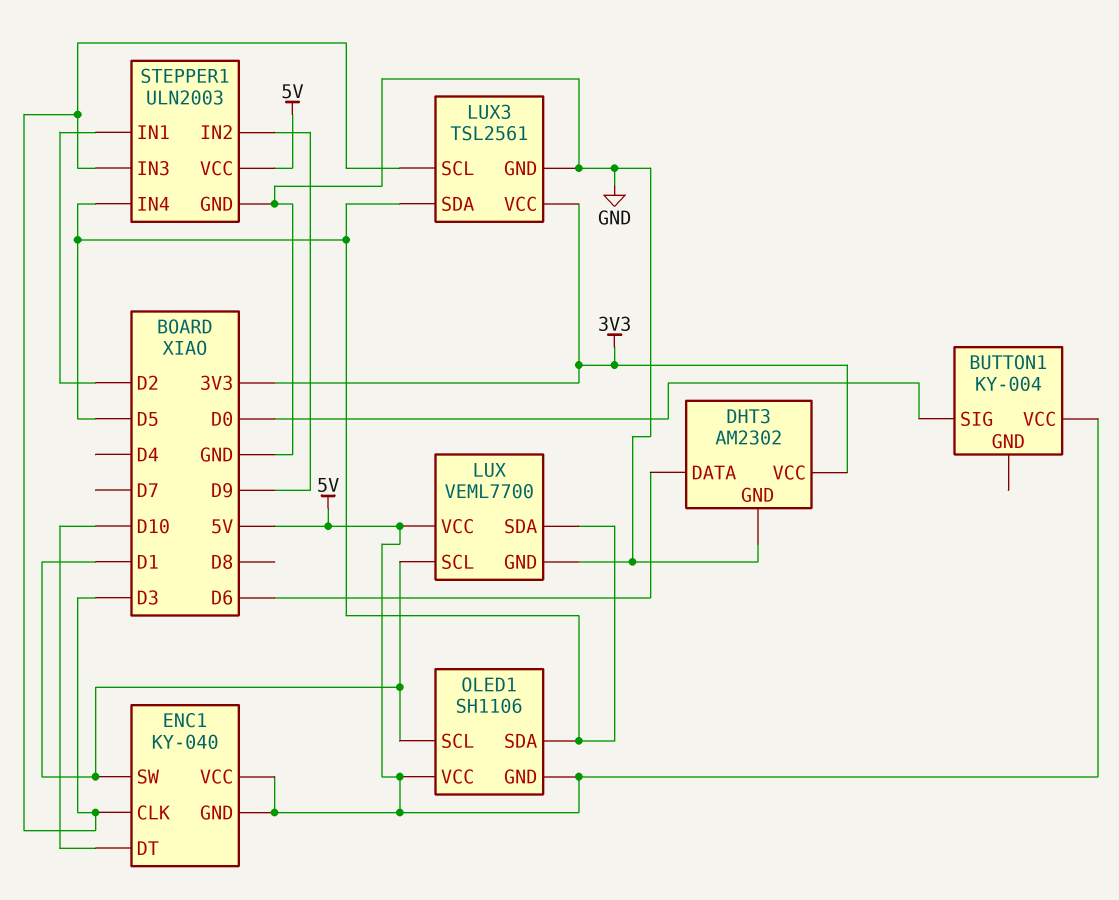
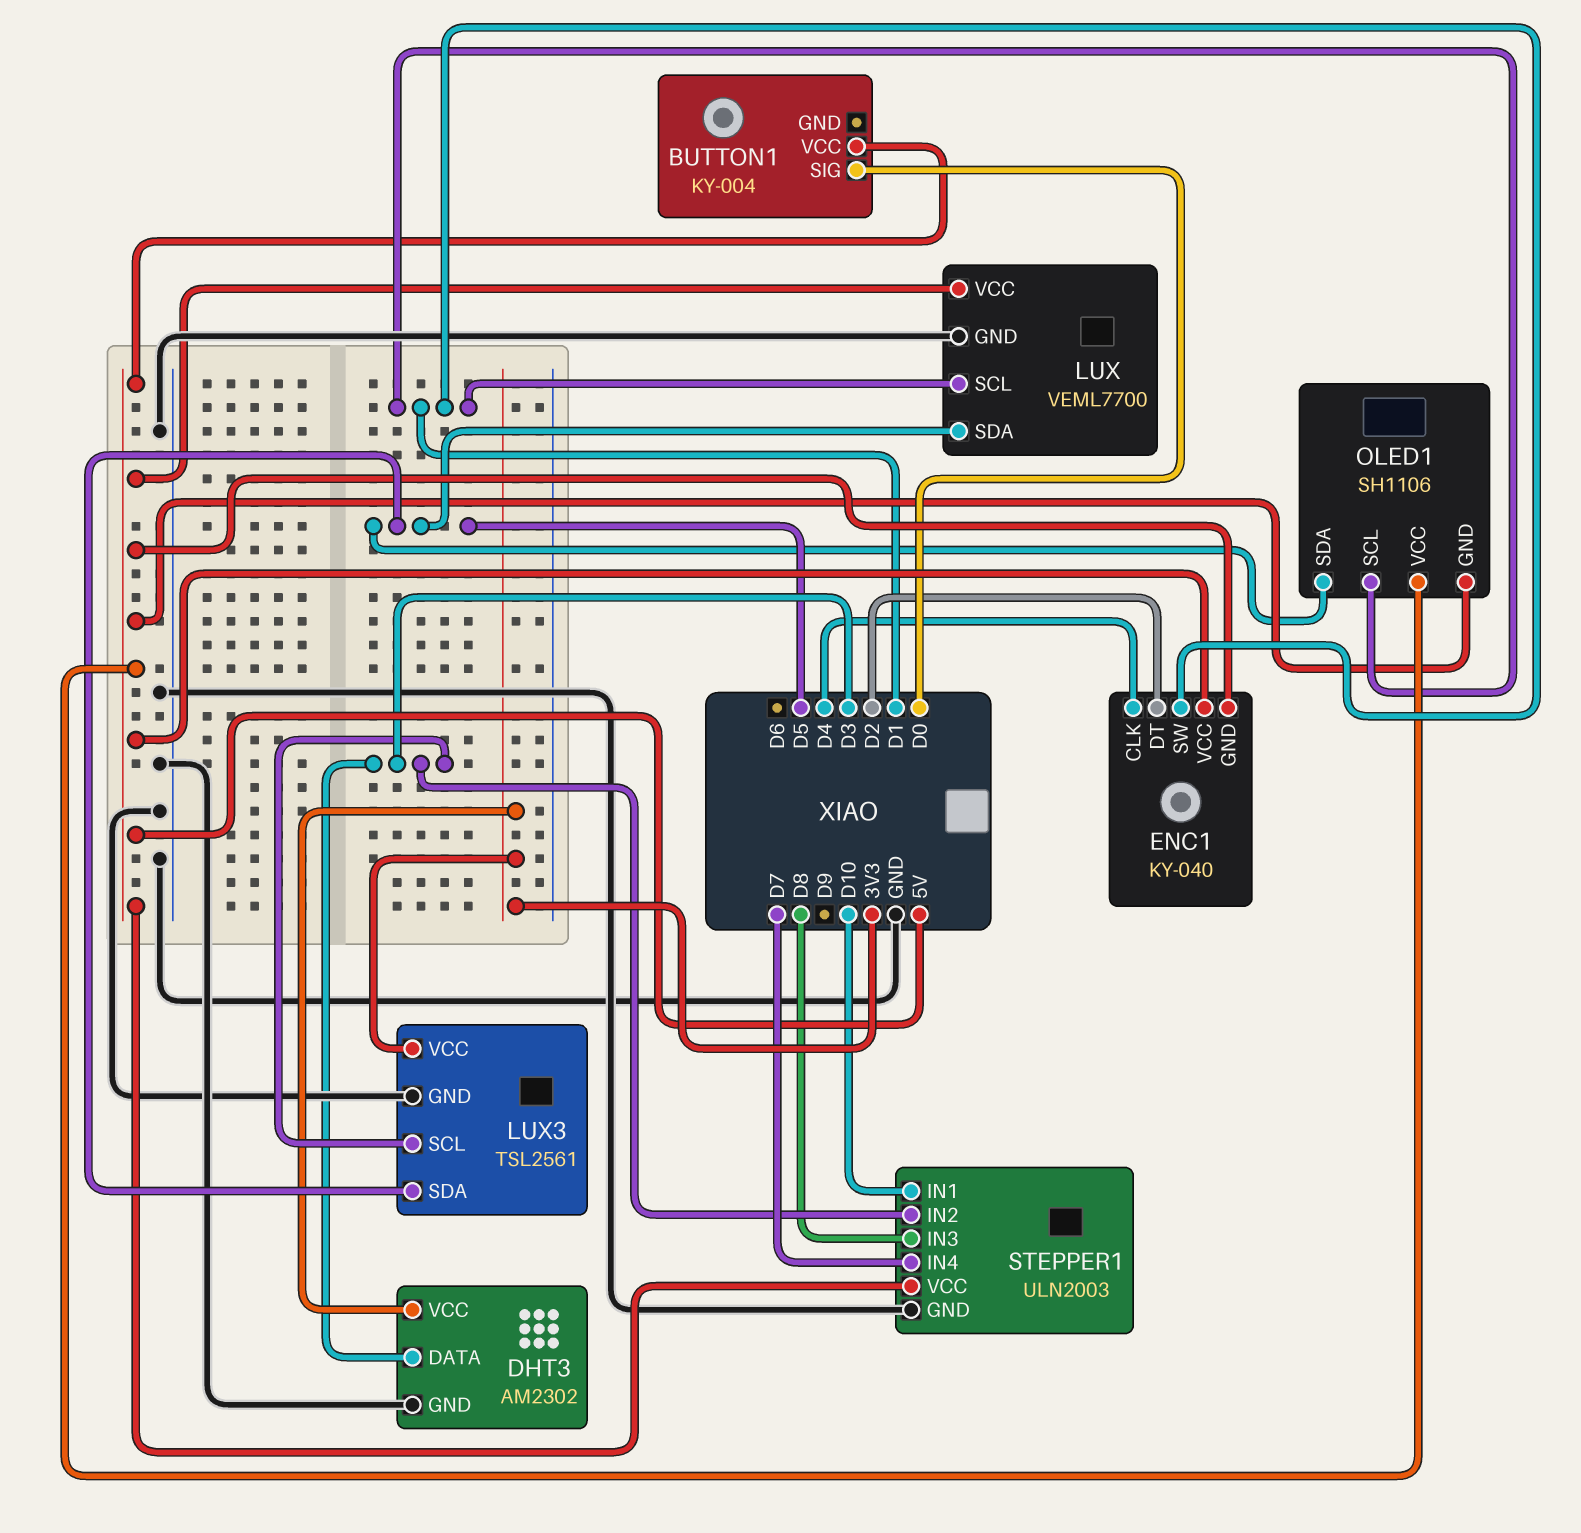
DHT3 pin DATA: D6 -> D3
ENC1 pin CLK: D3 -> D4
ENC1 pin DT: D10 -> D2
STEPPER1 pin IN1: D2 -> D10
STEPPER1 pin IN2: D9 -> D3
STEPPER1 pin IN3: D3 -> D8
STEPPER1 pin IN4: D5 -> D7

